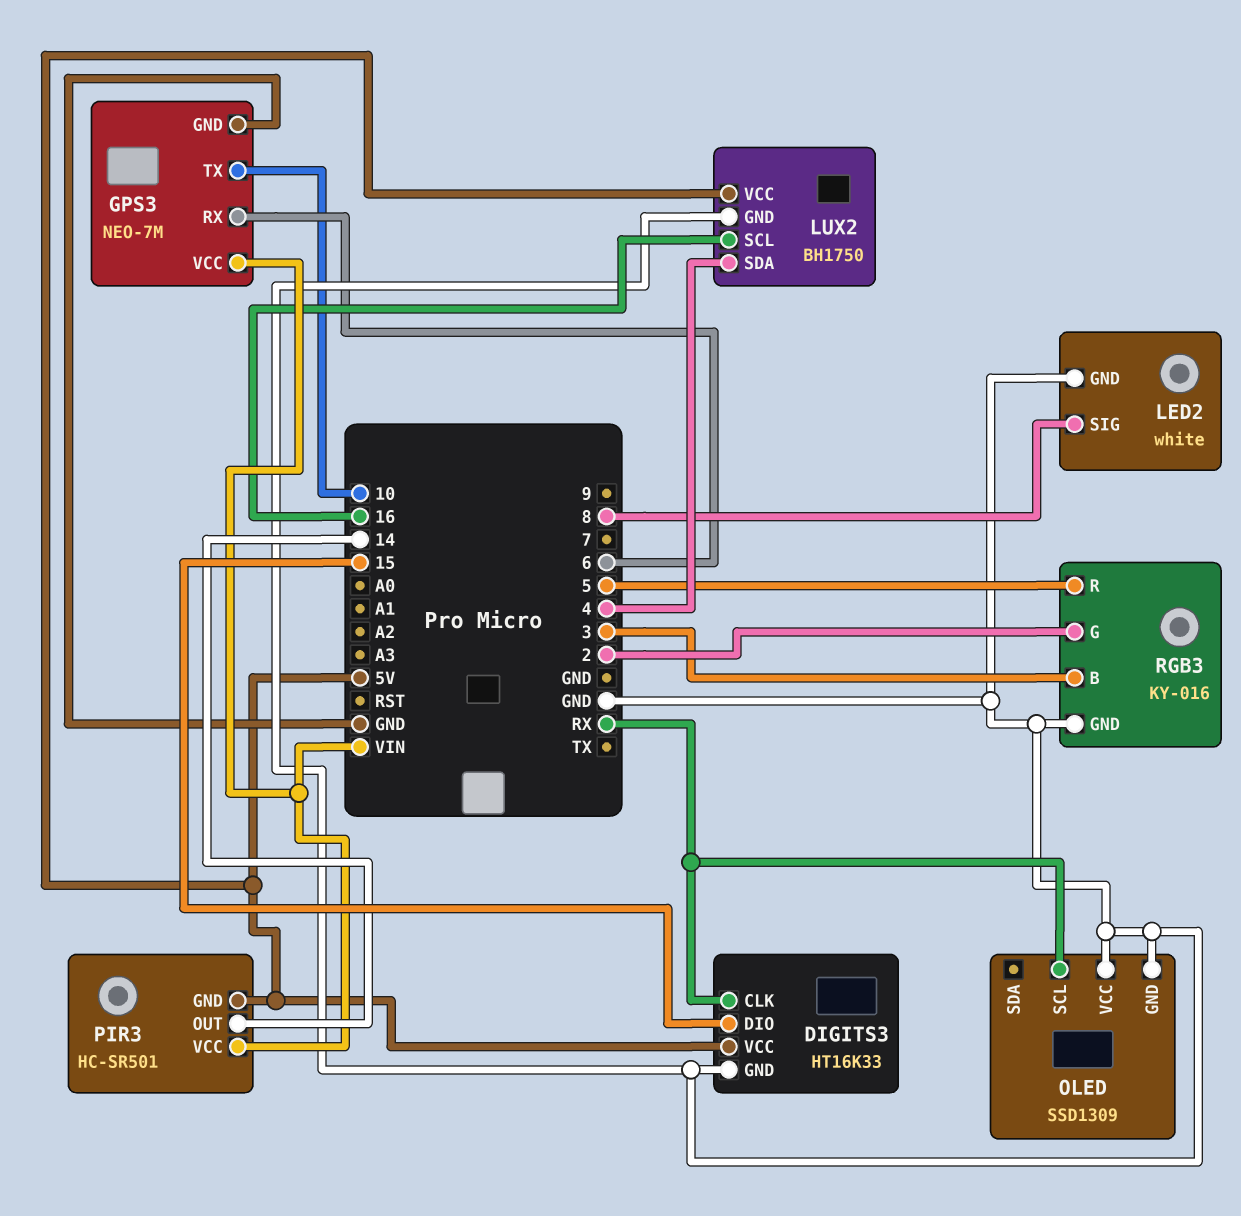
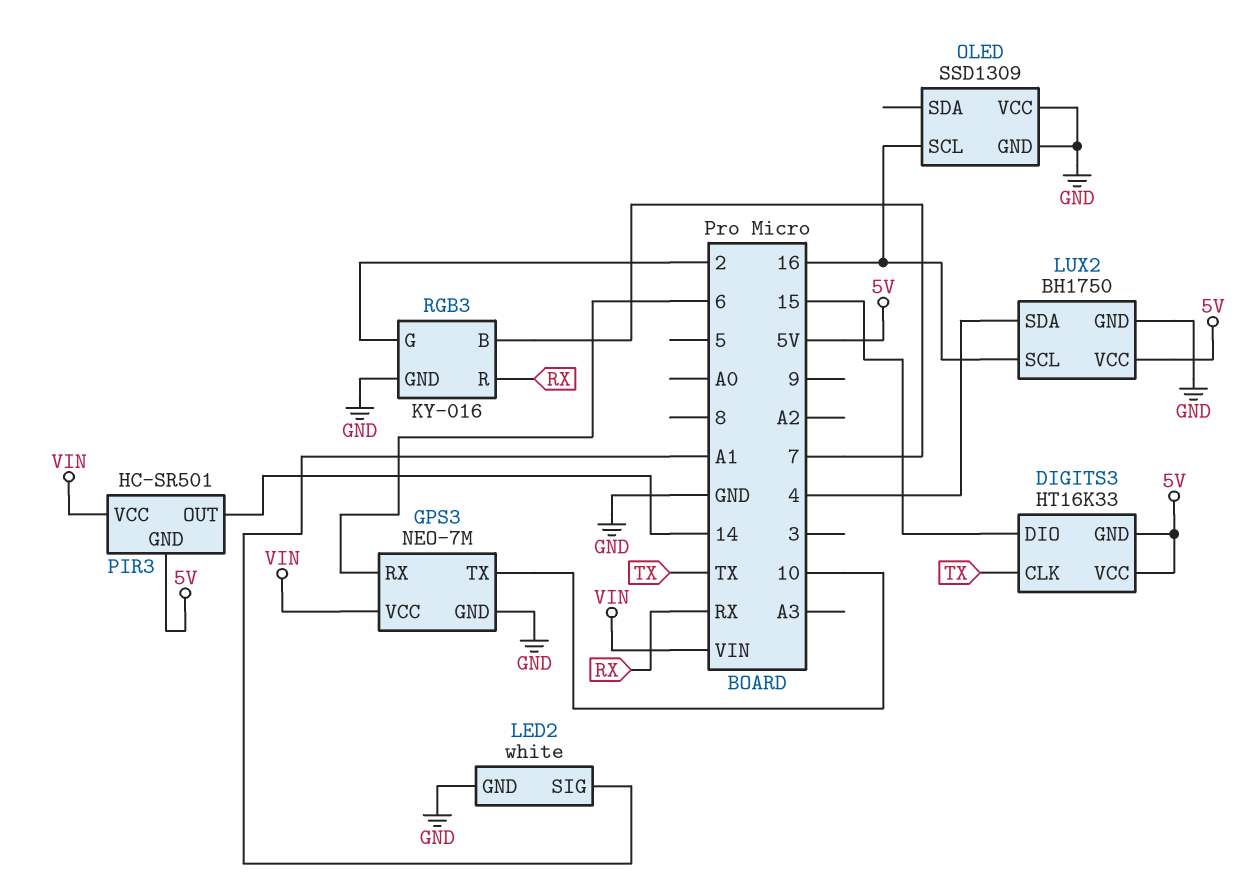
DIGITS3 pin CLK: RX -> TX
DIGITS3 pin GND: GND -> 5V
LED2 pin SIG: 8 -> A1
OLED pin SCL: RX -> 16
RGB3 pin B: 3 -> 7
RGB3 pin R: 5 -> RX

